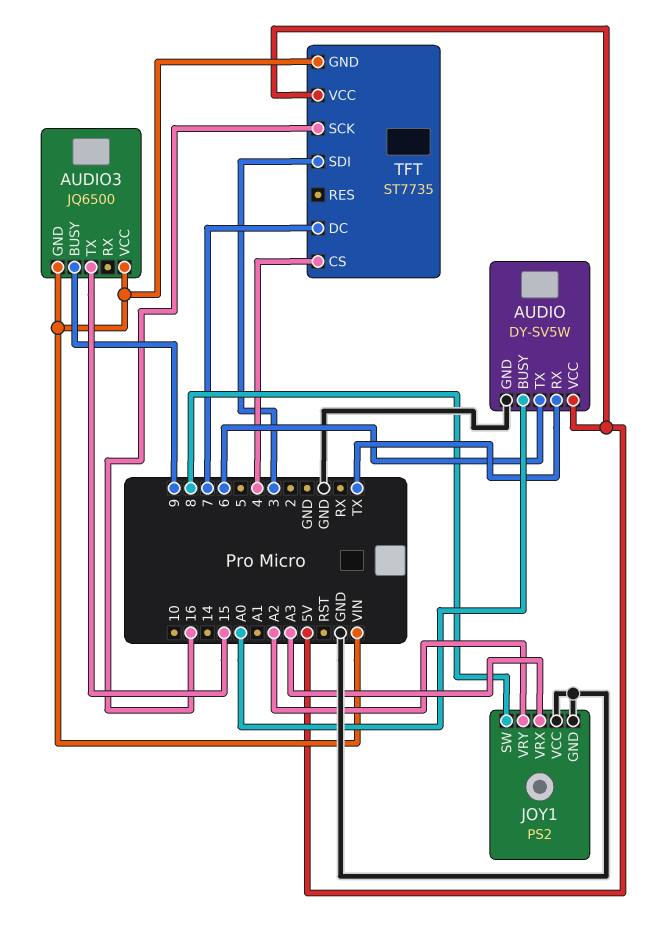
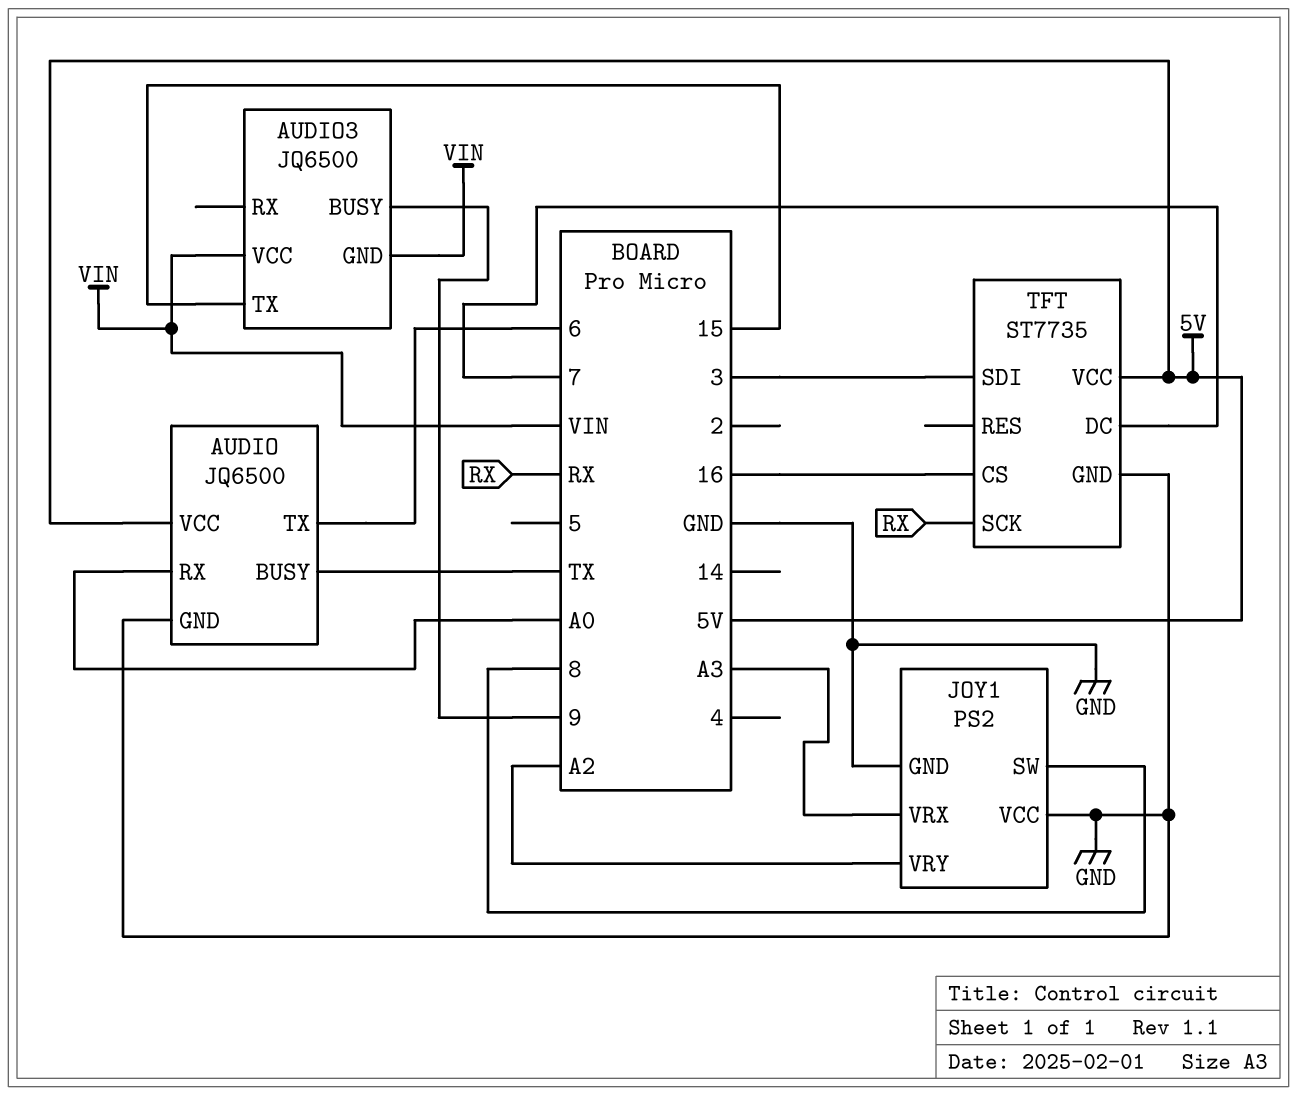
AUDIO: DY-SV5W -> JQ6500
AUDIO pin BUSY: A0 -> TX
AUDIO pin RX: TX -> A0
TFT pin CS: 4 -> 16
TFT pin GND: VIN -> GND
TFT pin SCK: 16 -> RX

